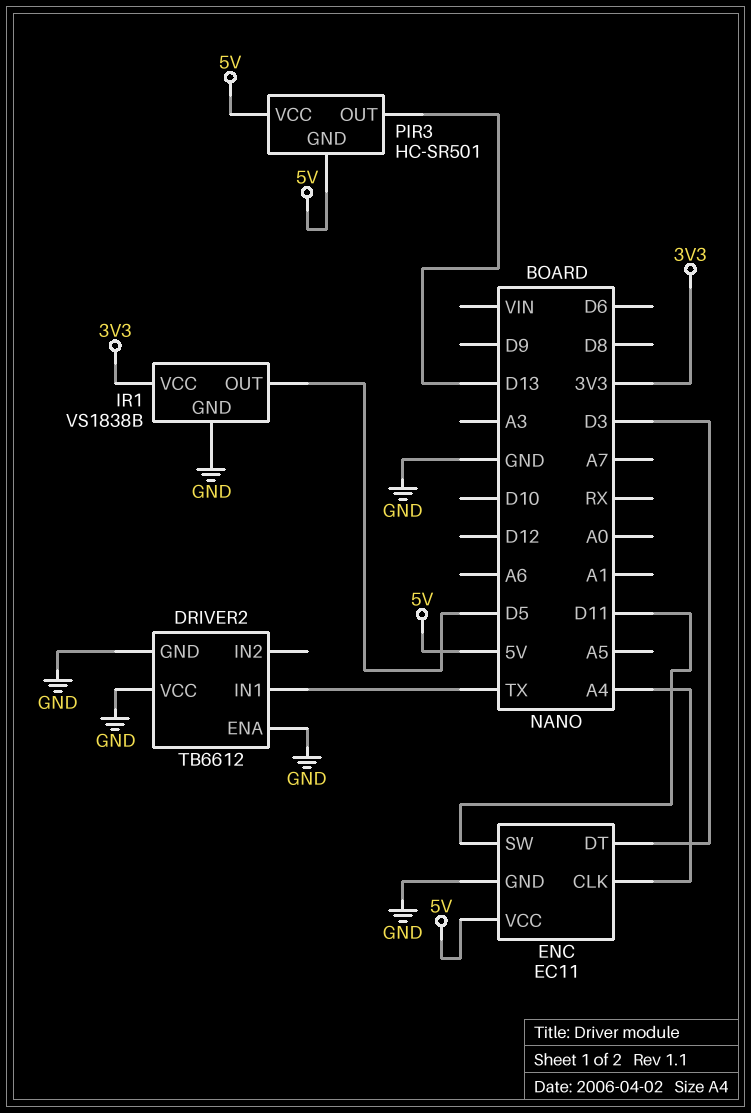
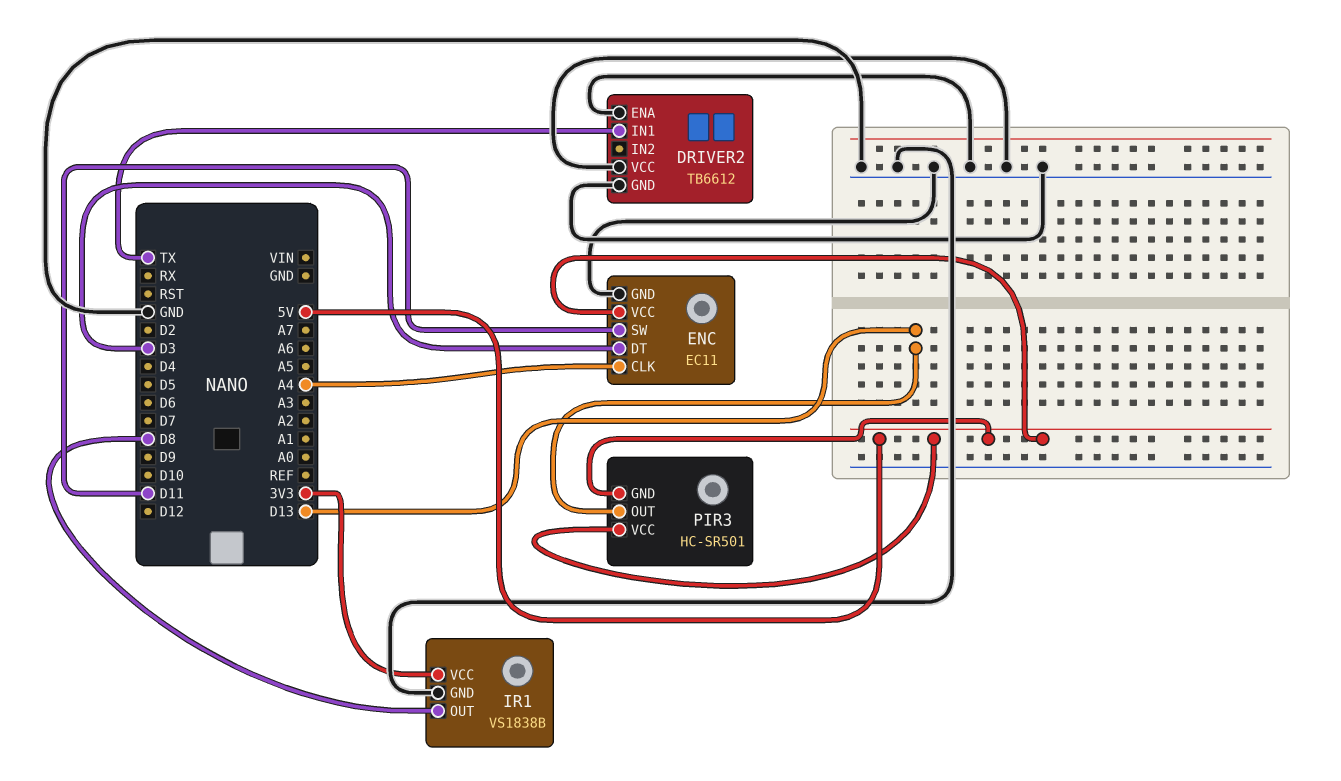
IR1 pin OUT: D5 -> D8

